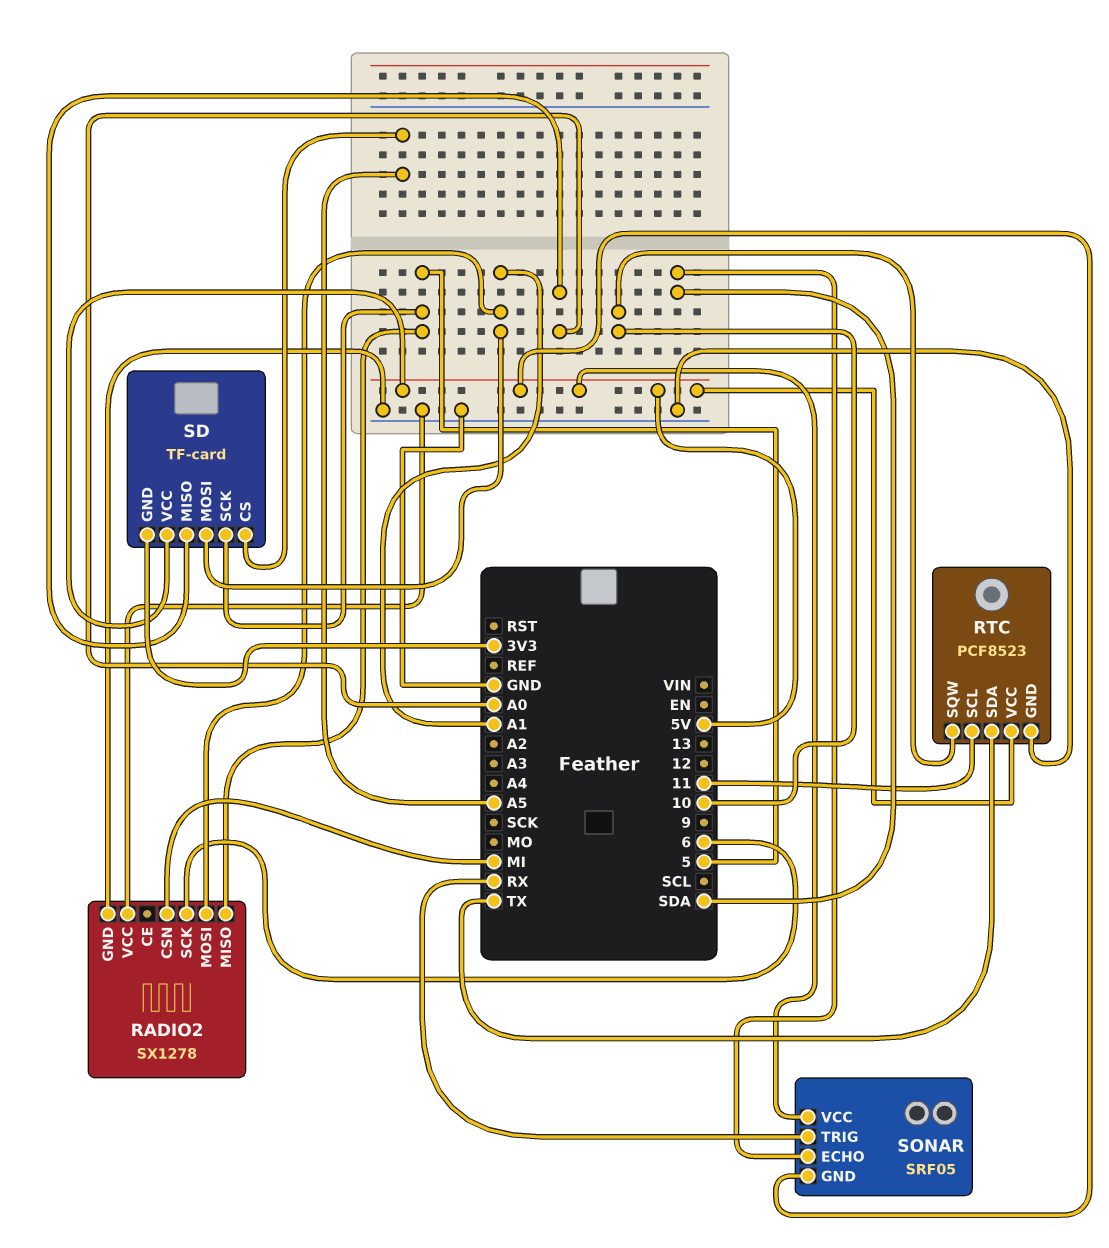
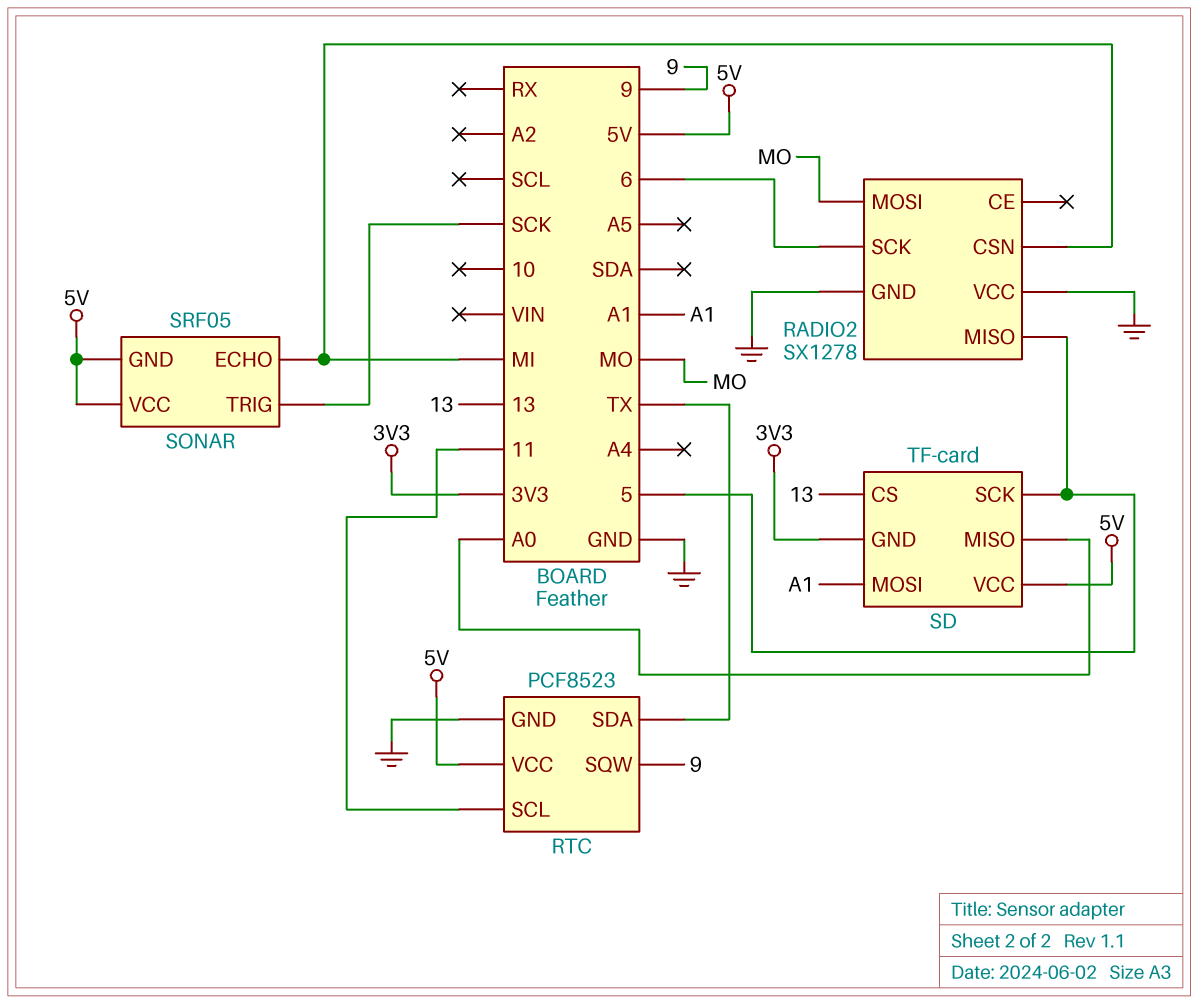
RADIO2 pin MOSI: A1 -> MO
RTC pin SQW: 10 -> 9
SD pin CS: A5 -> 13
SONAR pin ECHO: SDA -> MI
SONAR pin TRIG: RX -> SCK

